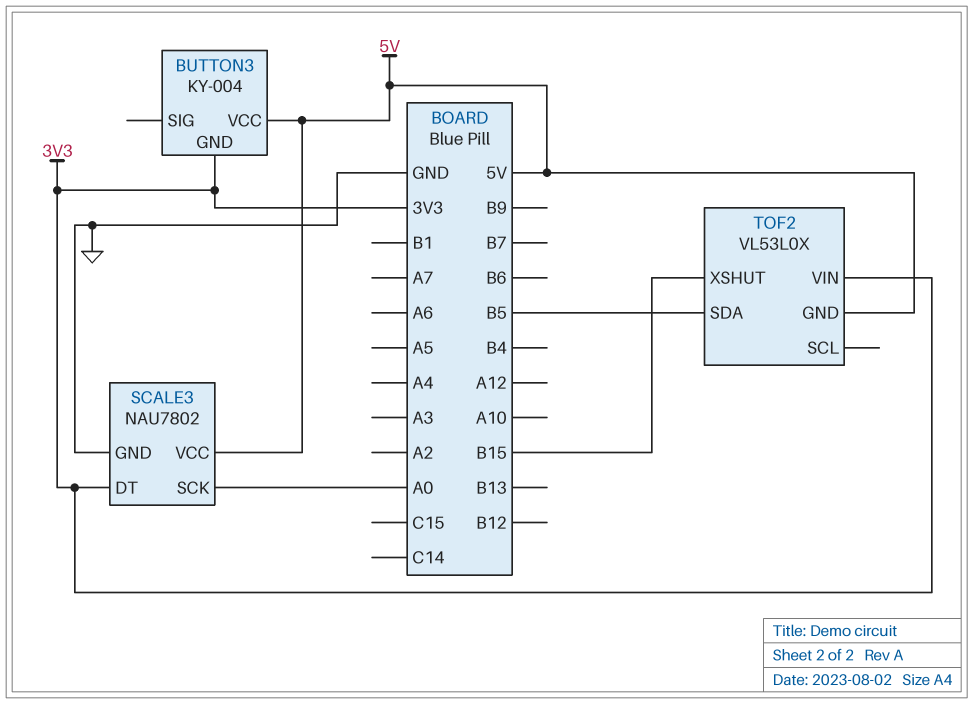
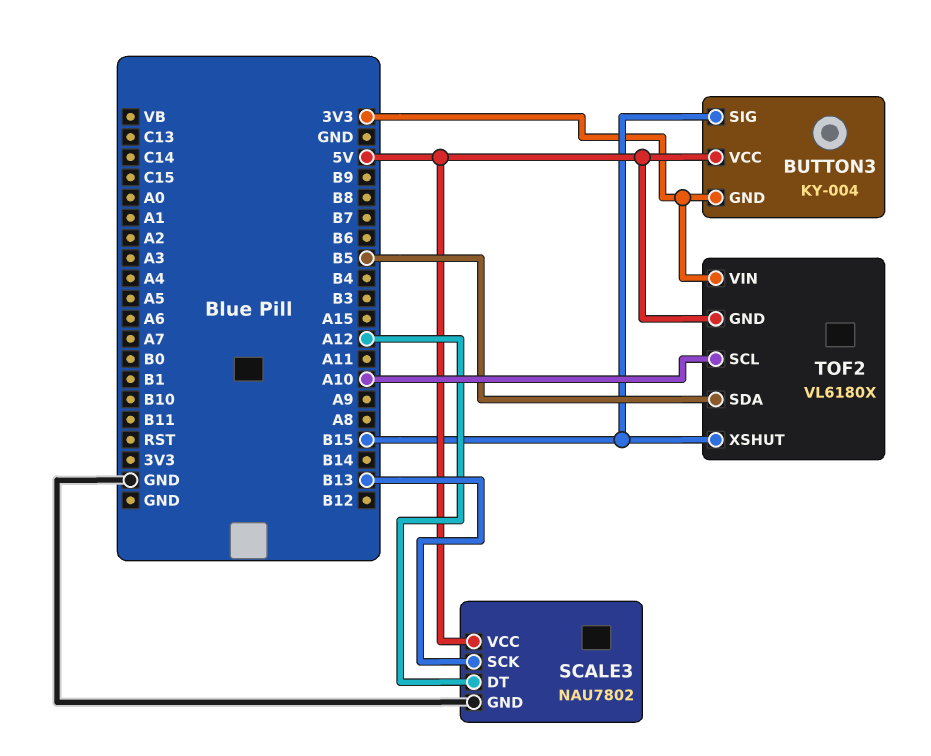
BUTTON3 pin SIG: none -> B15
SCALE3 pin DT: 3V3 -> A12
SCALE3 pin SCK: A0 -> B13
TOF2: VL53L0X -> VL6180X
TOF2 pin SCL: none -> A10

